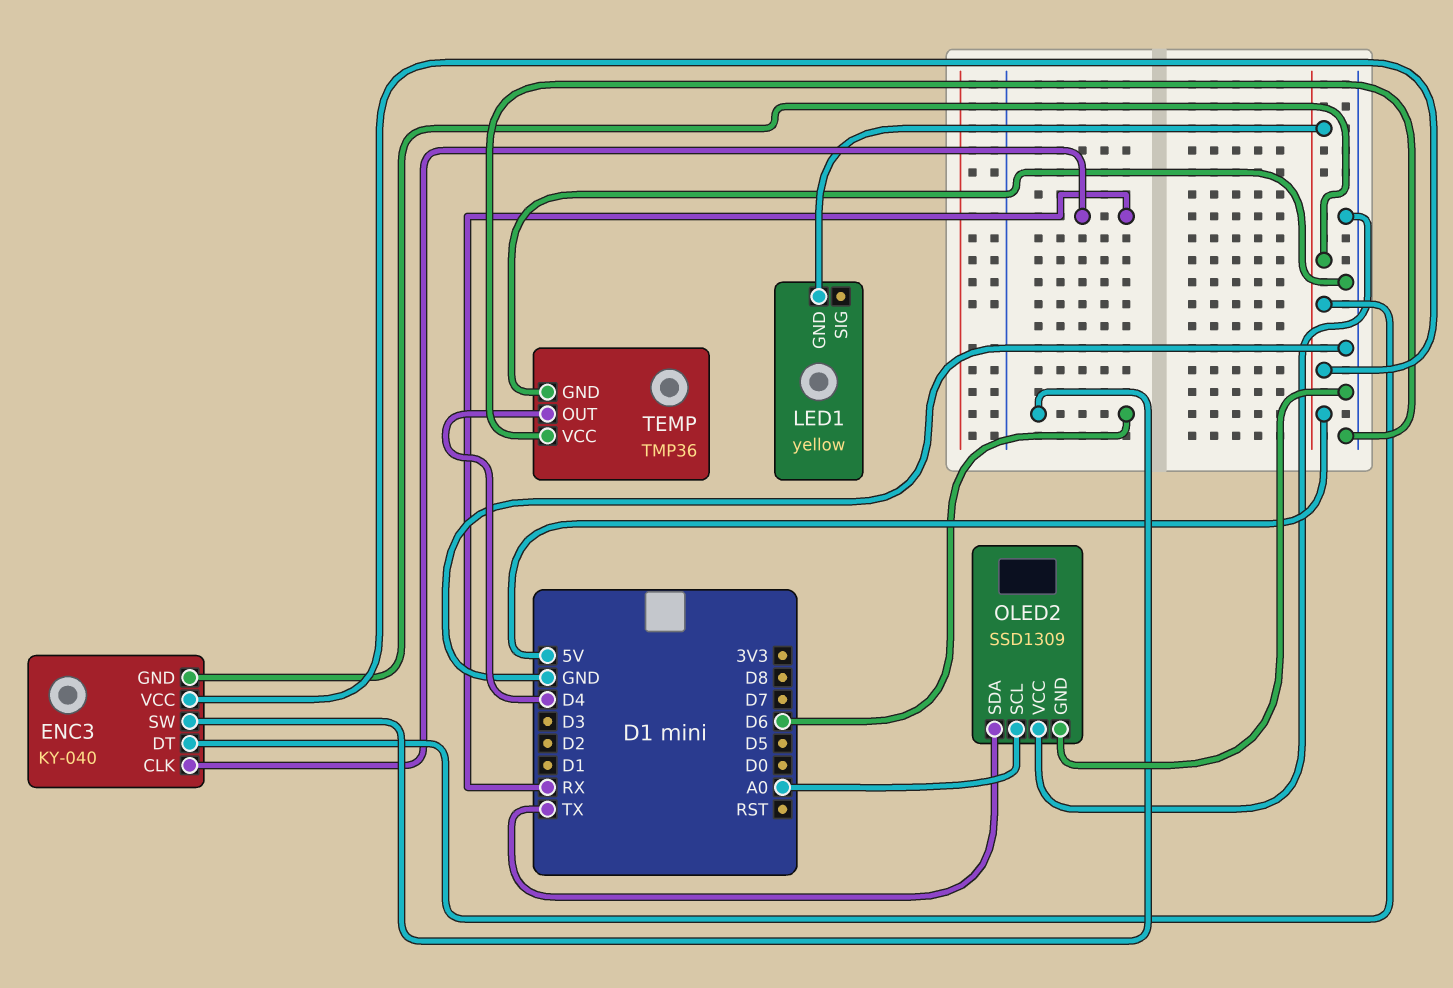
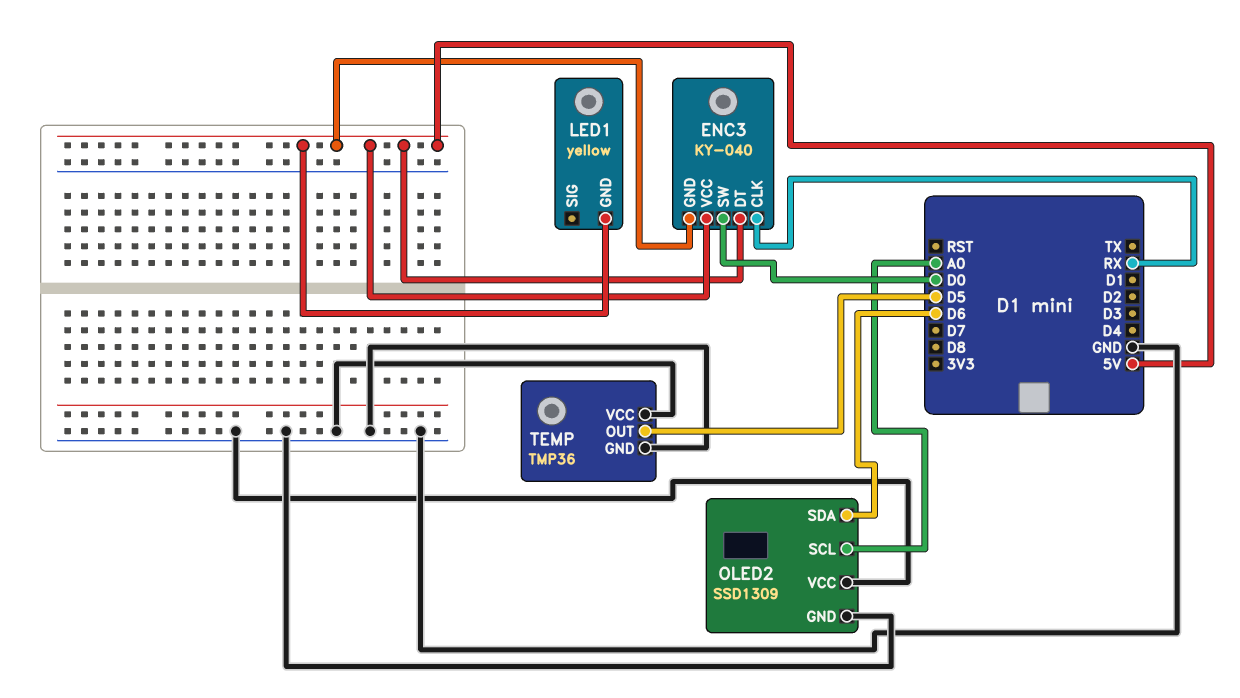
ENC3 pin SW: D6 -> D0
OLED2 pin SDA: TX -> D6
TEMP pin OUT: D4 -> D5

